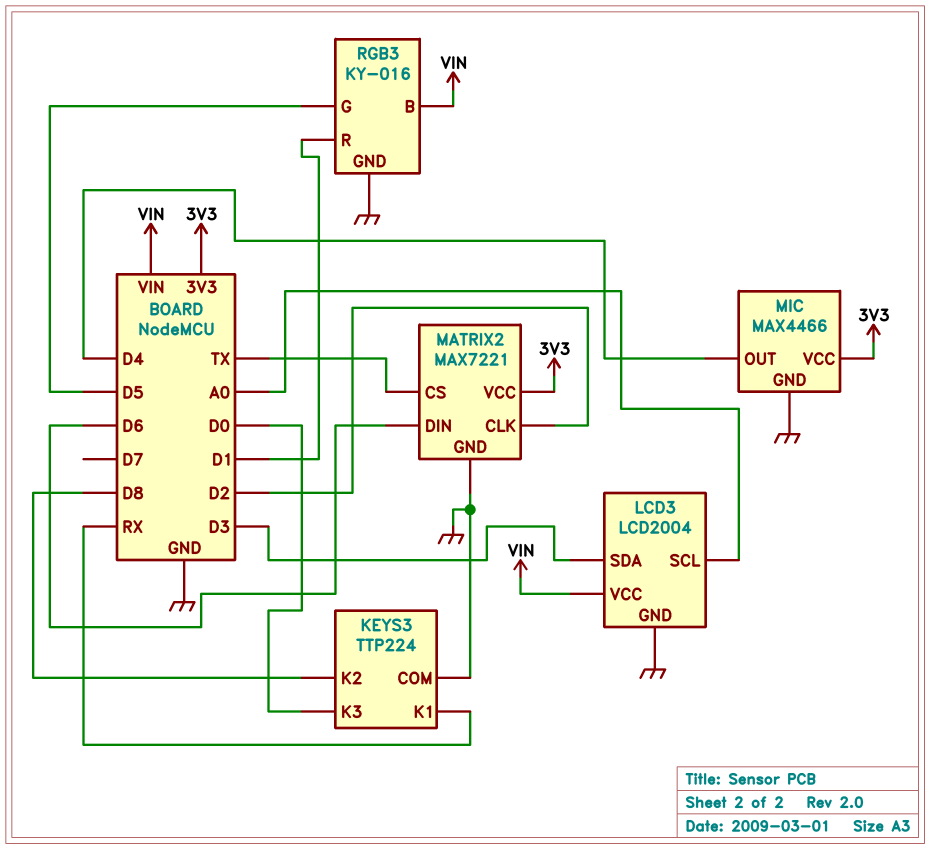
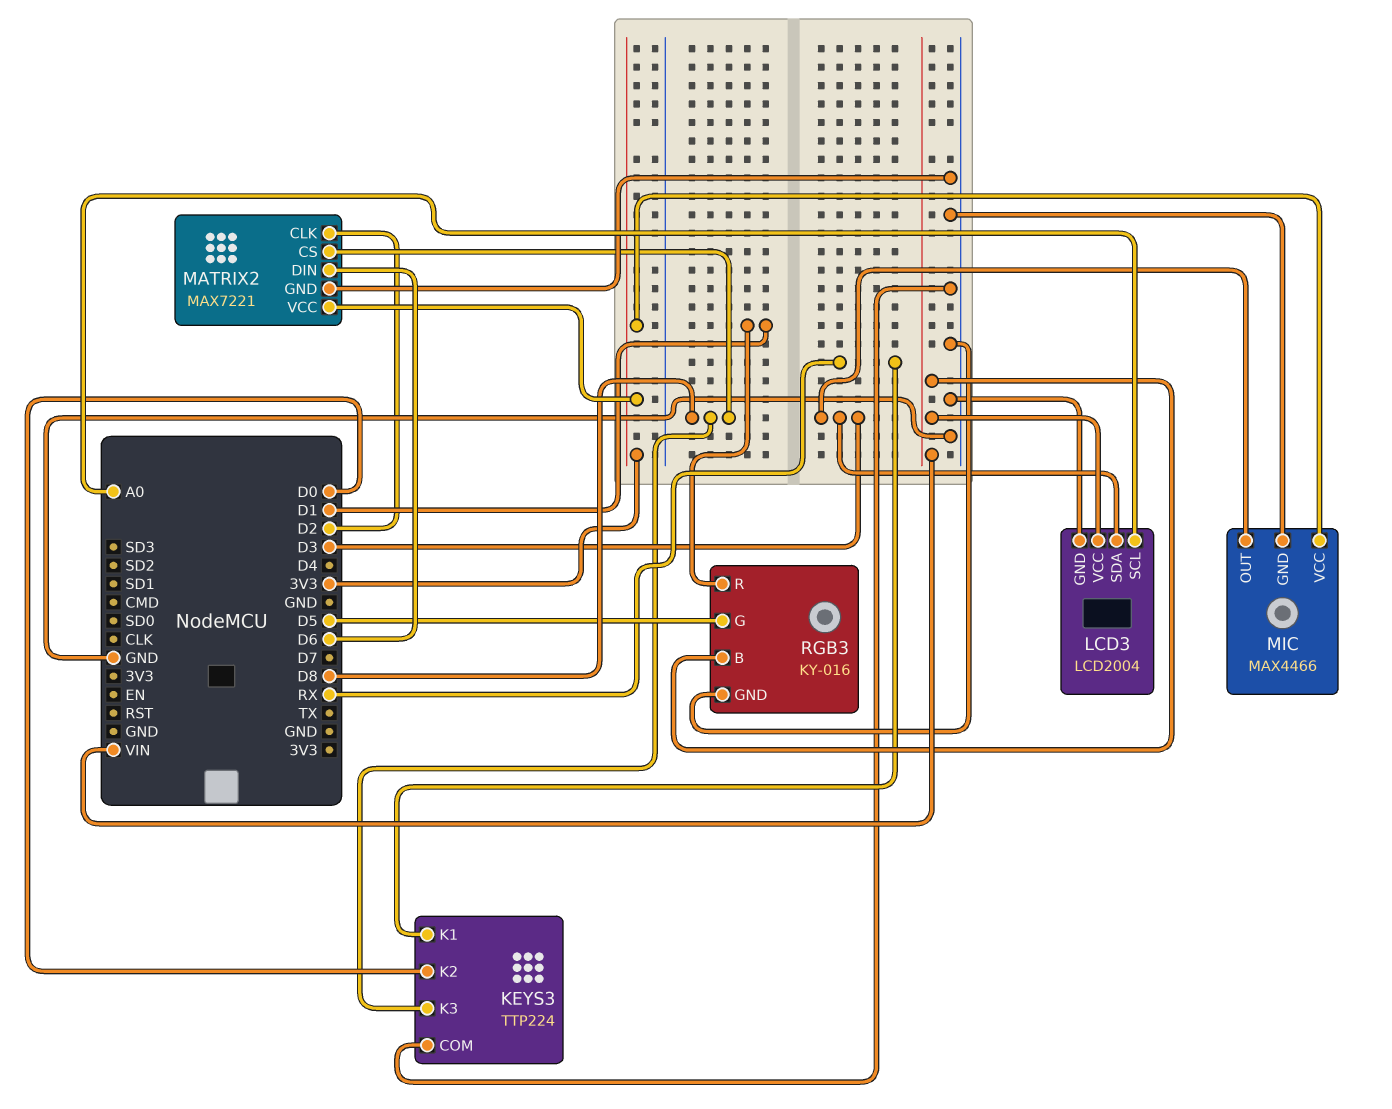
KEYS3 pin K2: D8 -> D0
KEYS3 pin K3: D0 -> D8
MATRIX2 pin CS: TX -> D8
MIC pin OUT: D4 -> D3

